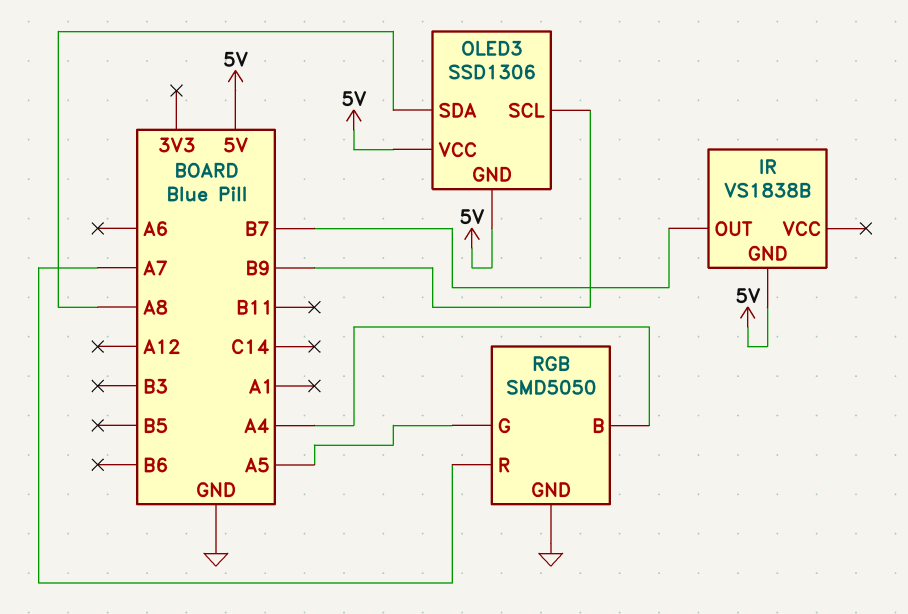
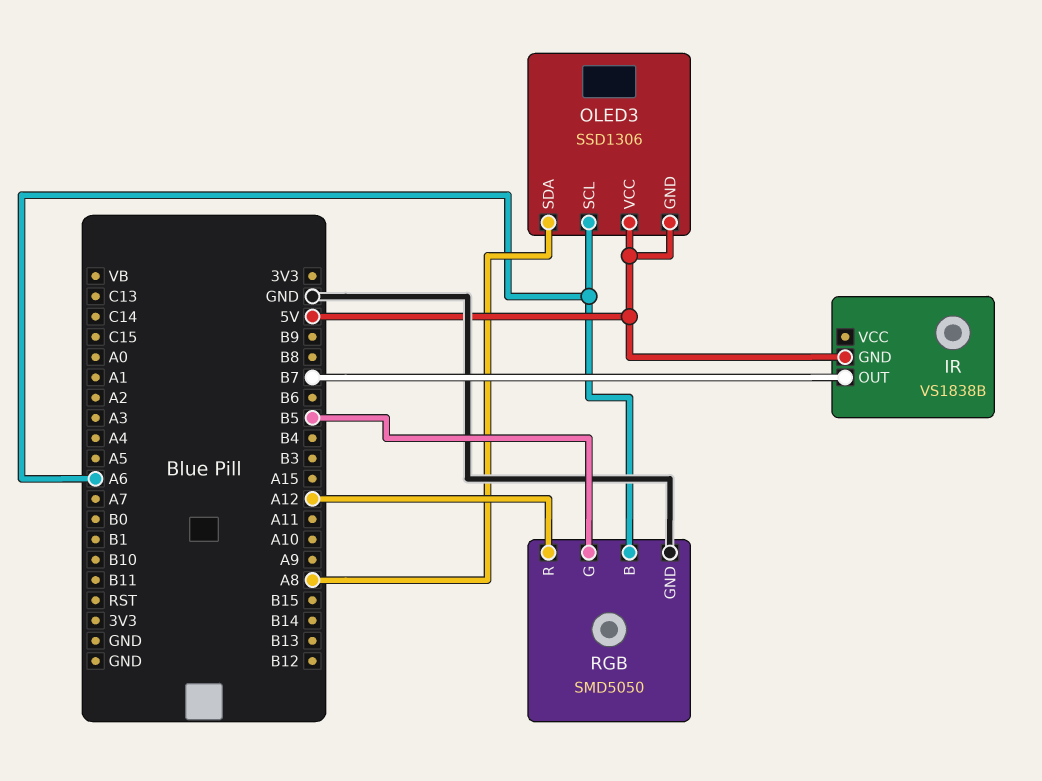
OLED3 pin SCL: B9 -> A6
RGB pin B: A4 -> A6
RGB pin G: A5 -> B5
RGB pin R: A7 -> A12

